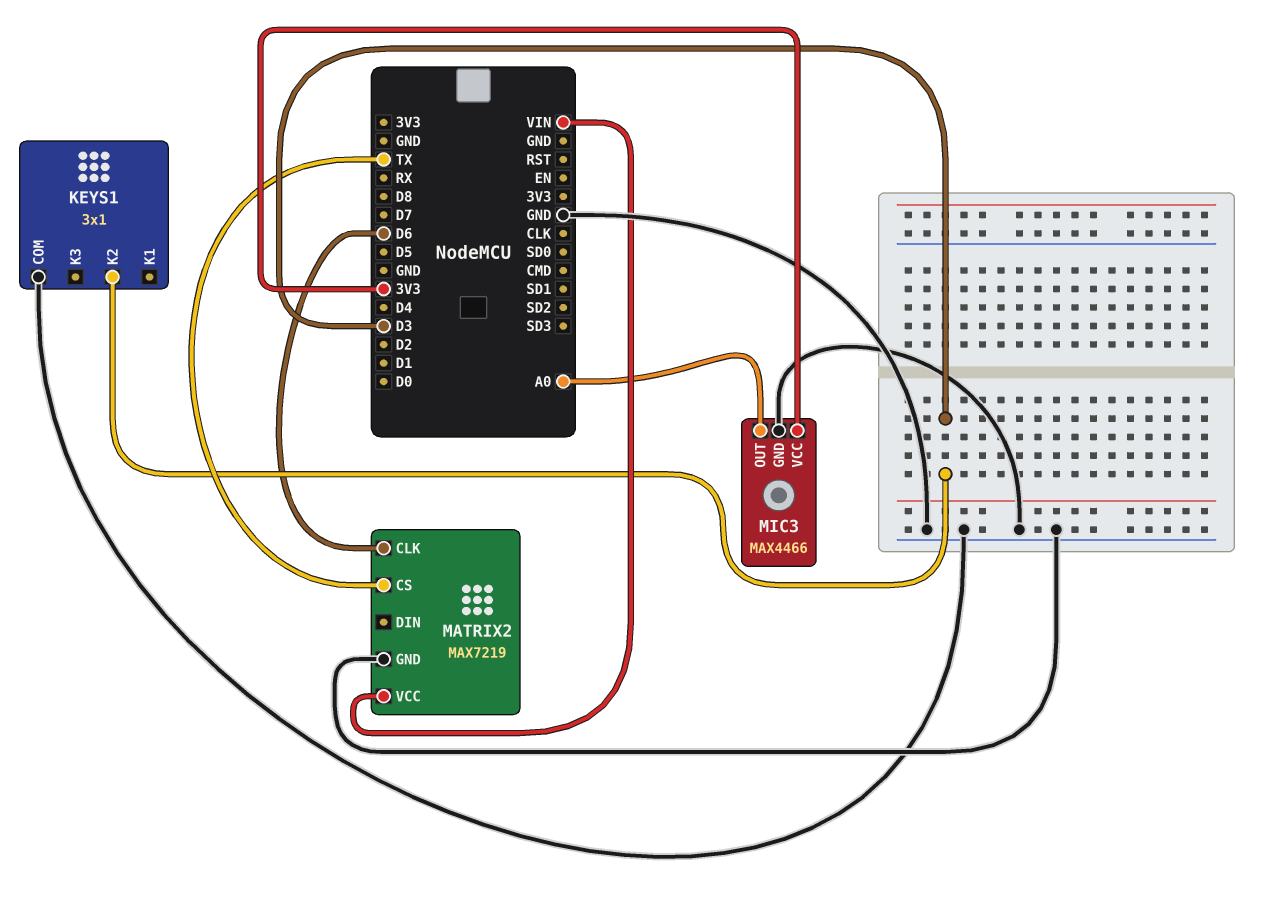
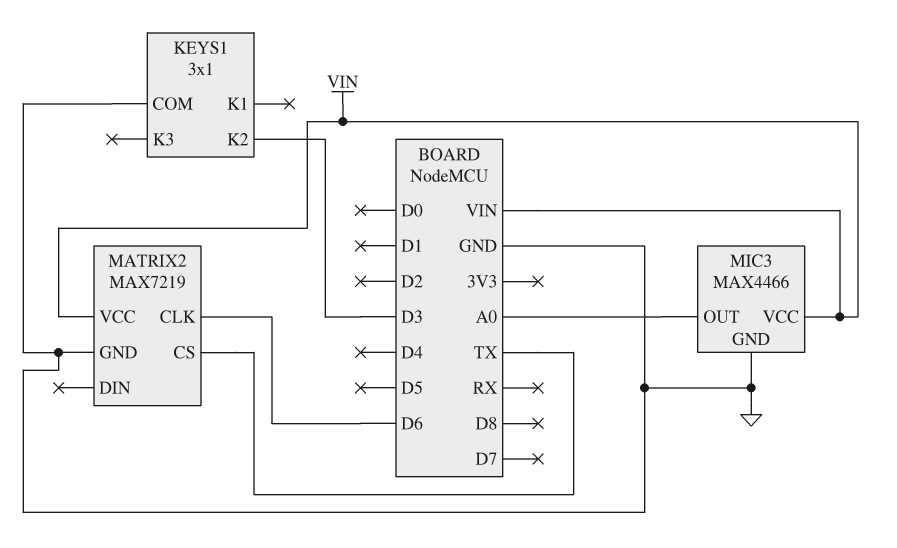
MIC3 pin VCC: 3V3 -> VIN

